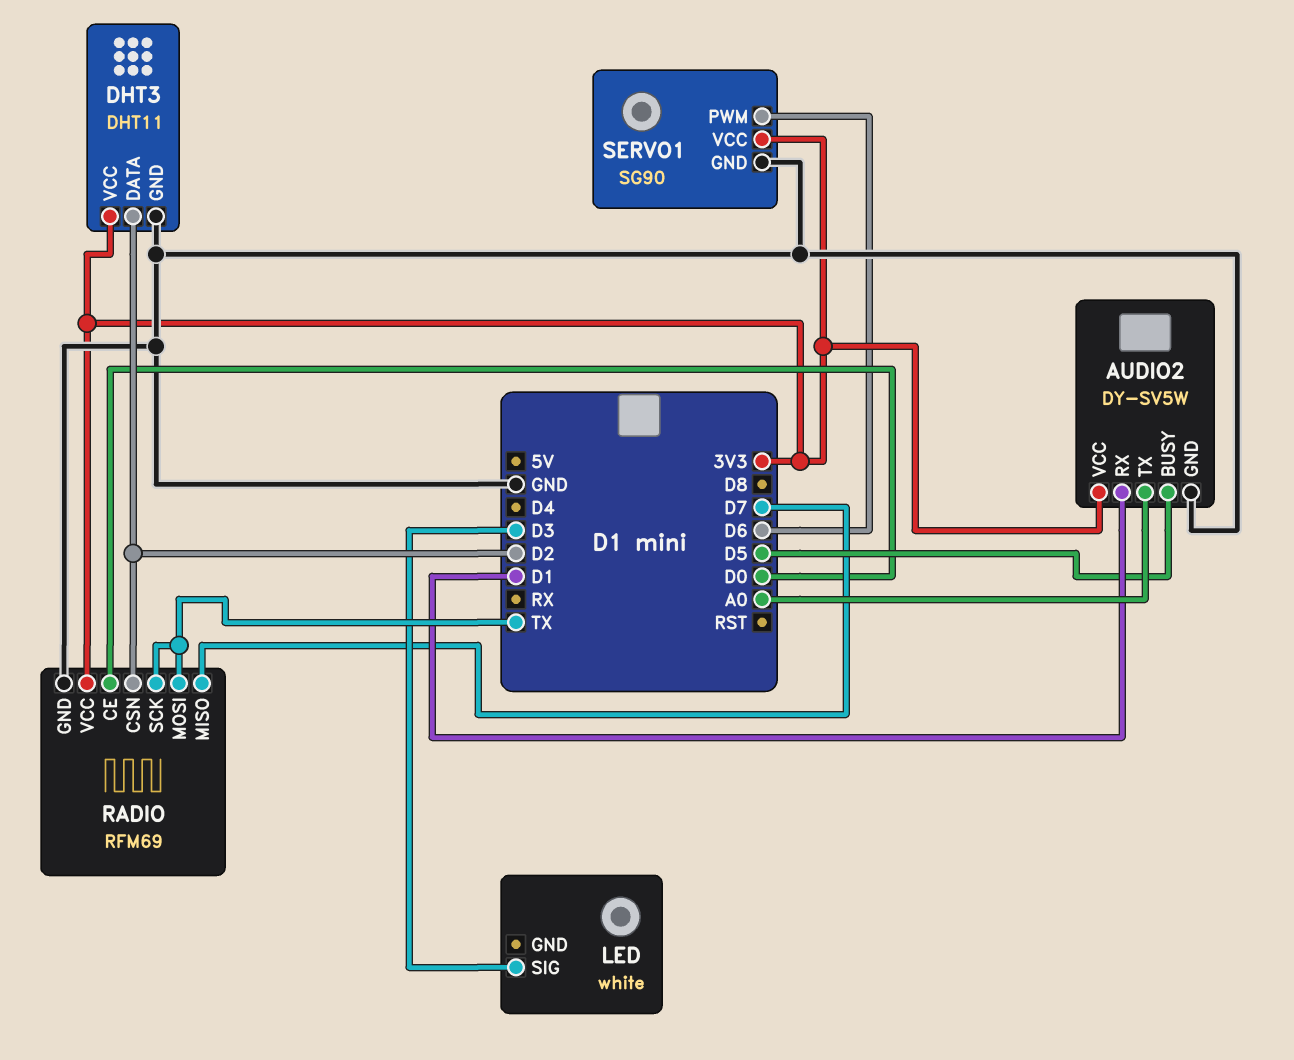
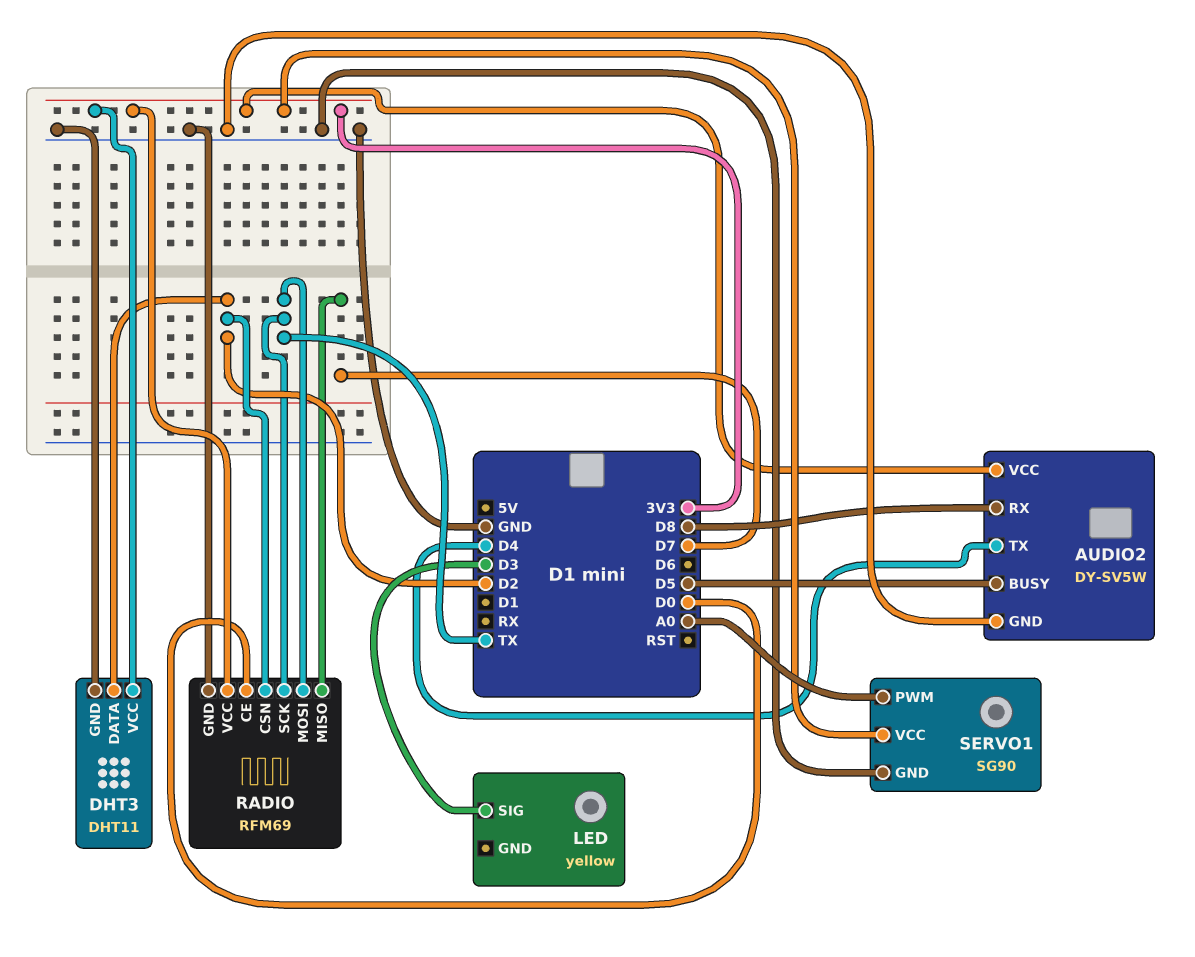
AUDIO2 pin RX: D1 -> D8
AUDIO2 pin TX: A0 -> D4
LED: white -> yellow
SERVO1 pin PWM: D6 -> A0

